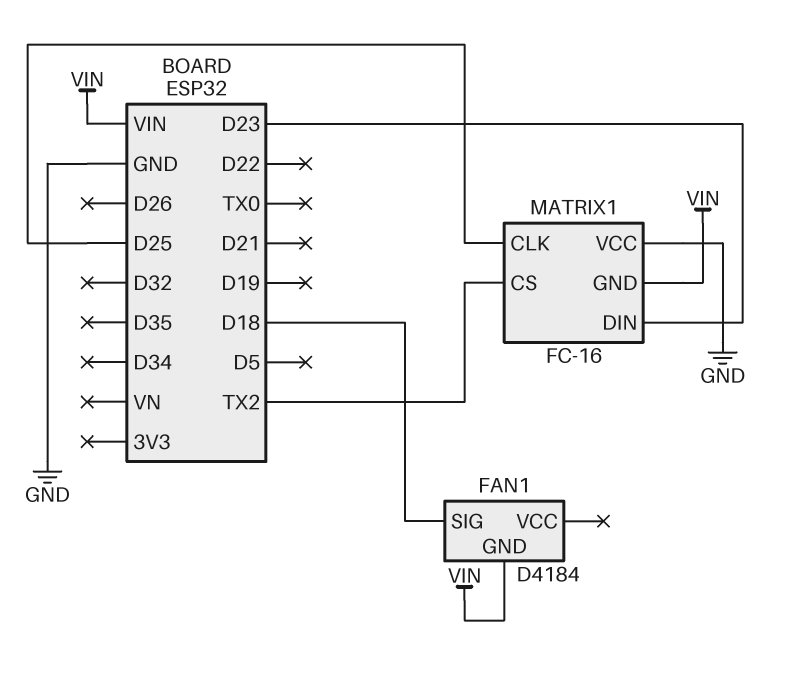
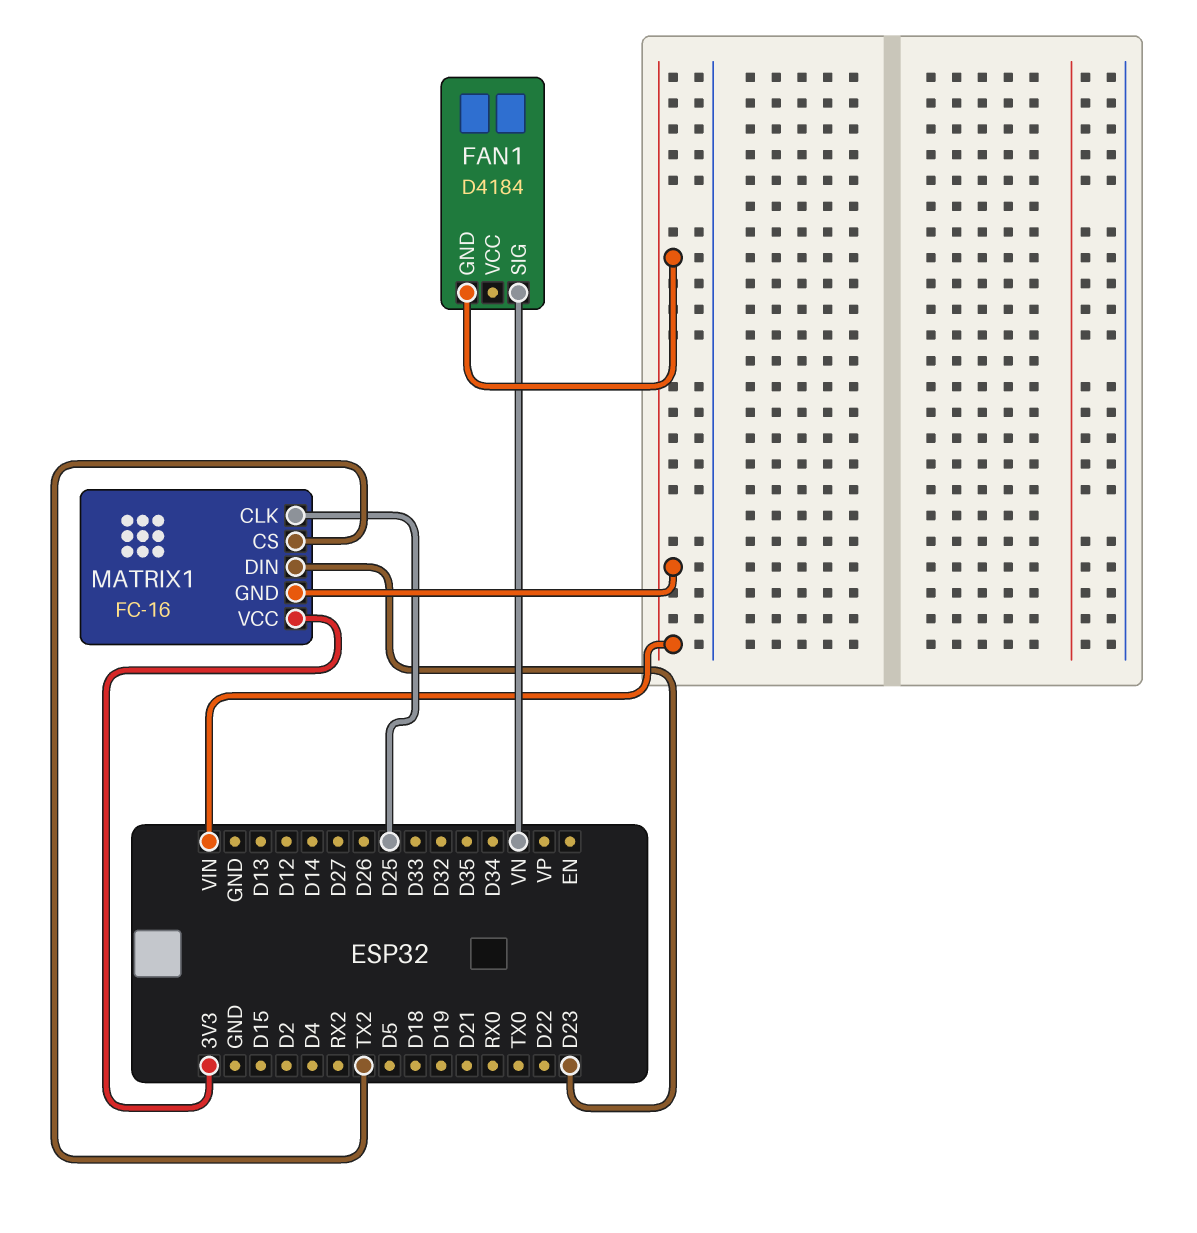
FAN1 pin SIG: D18 -> VN
MATRIX1 pin VCC: GND -> 3V3

